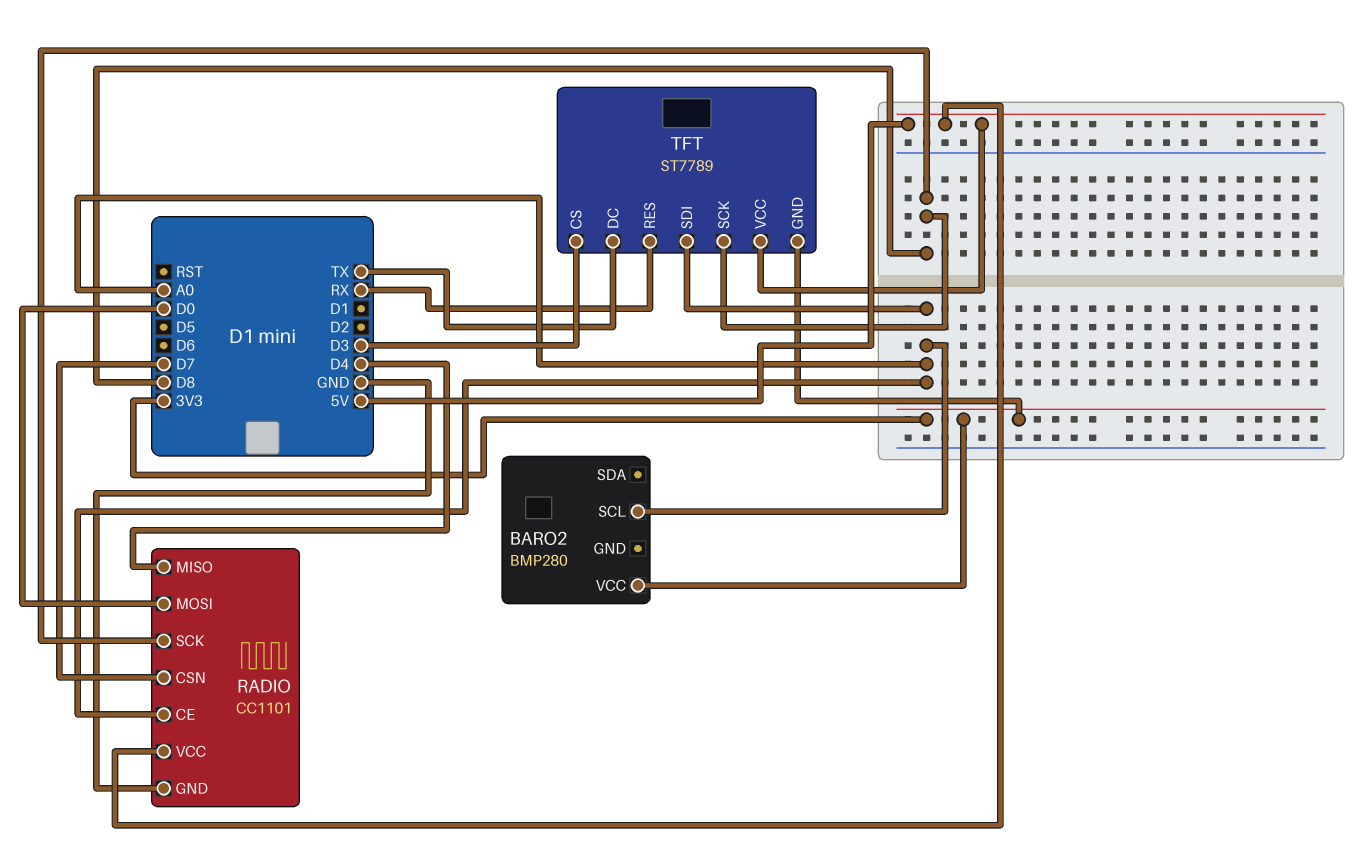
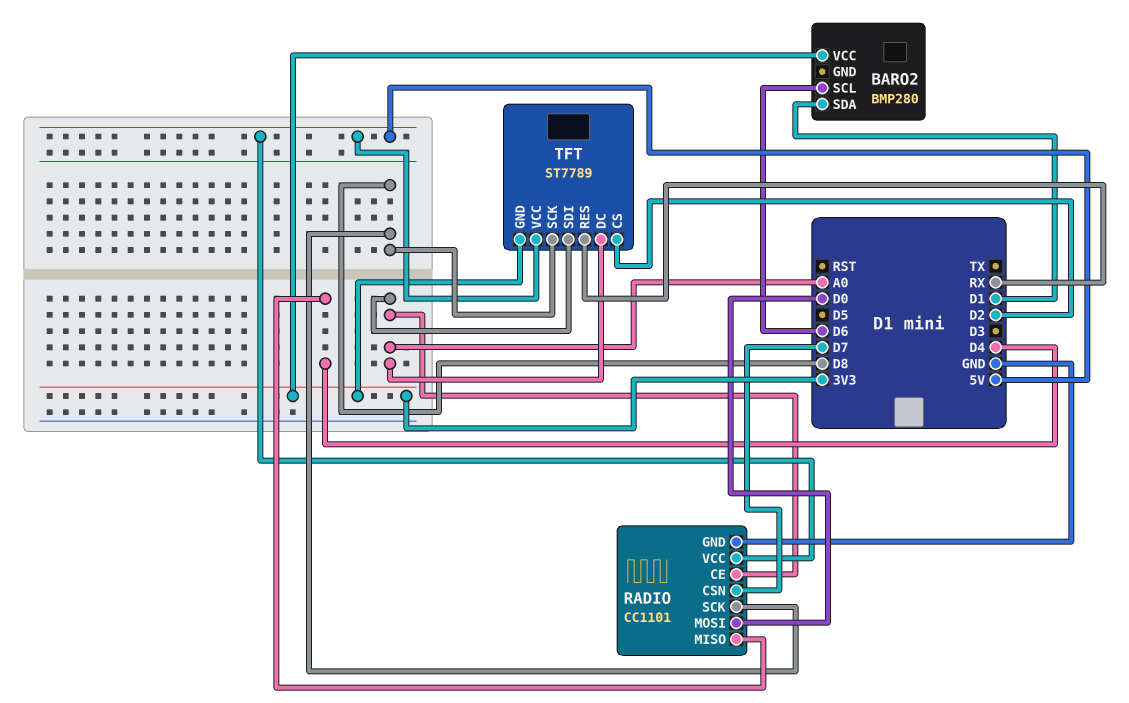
BARO2 pin SCL: A0 -> D6
BARO2 pin SDA: none -> D1
TFT pin CS: D3 -> D2
TFT pin DC: TX -> A0

